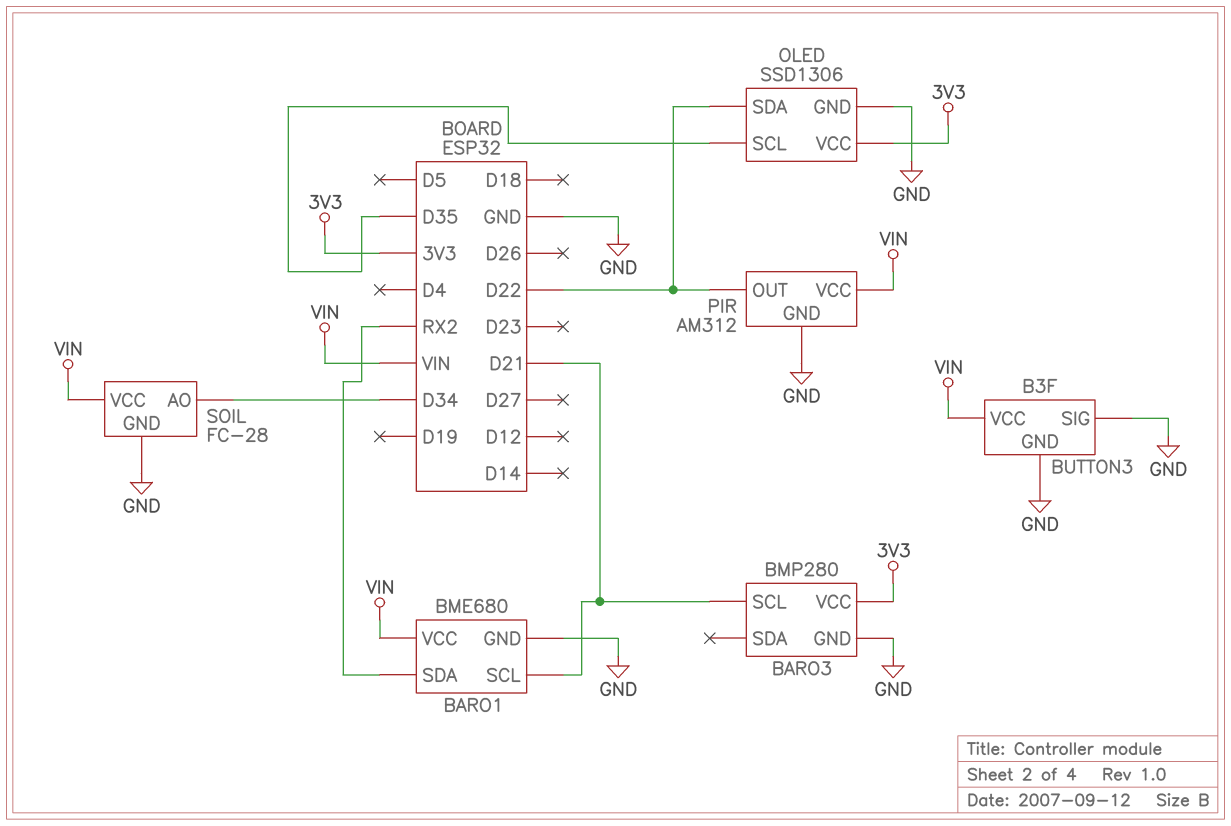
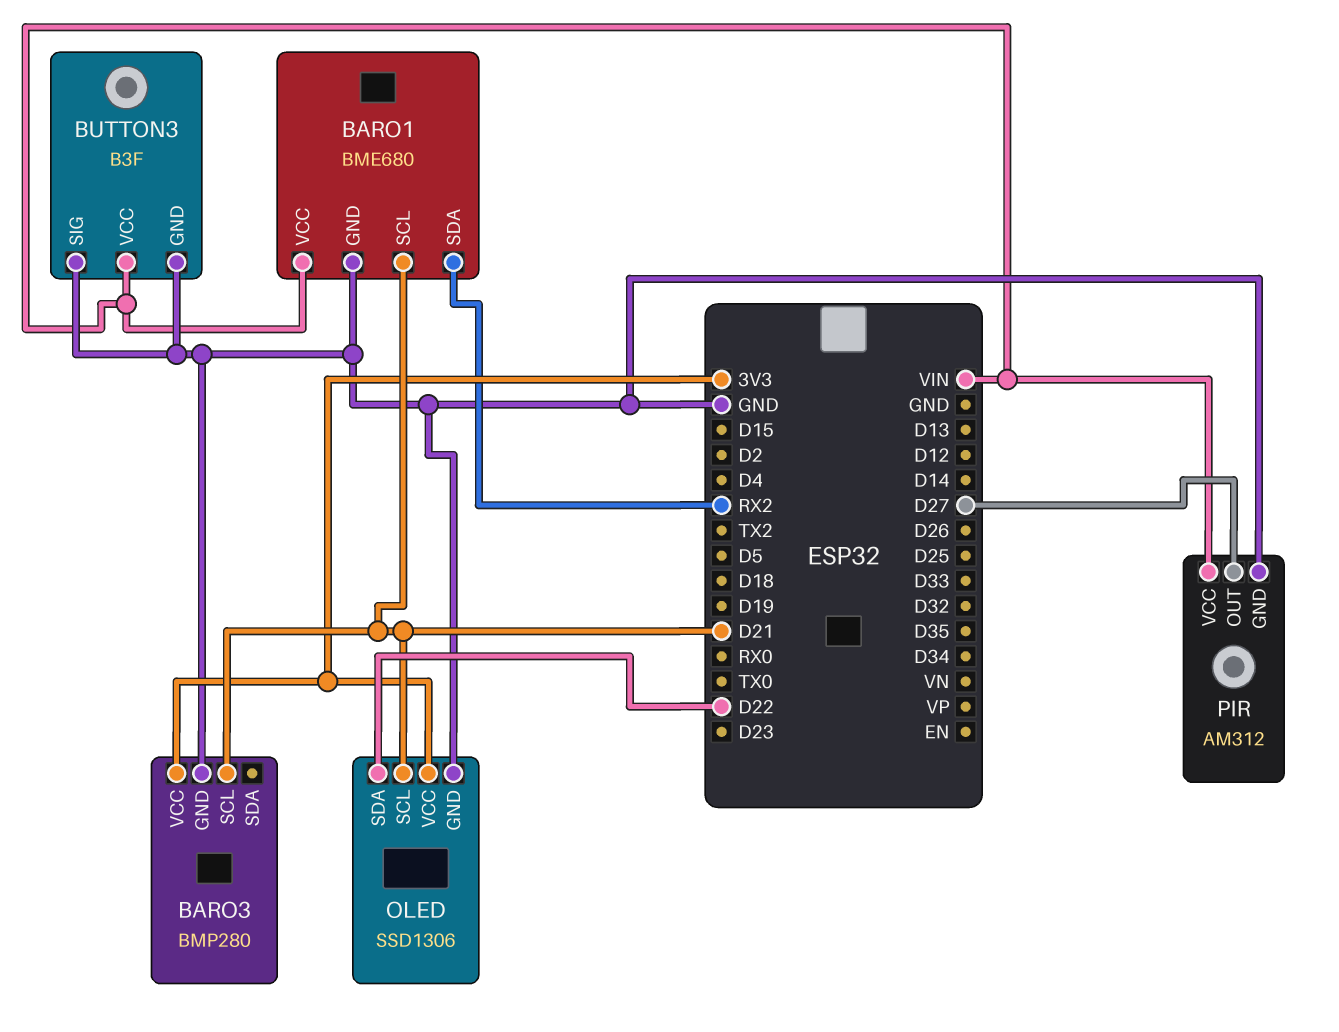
OLED pin SCL: D35 -> D21
PIR pin OUT: D22 -> D27
SOIL: FC-28 -> none
SOIL pin AO: D34 -> none
SOIL pin GND: GND -> none
SOIL pin VCC: VIN -> none

